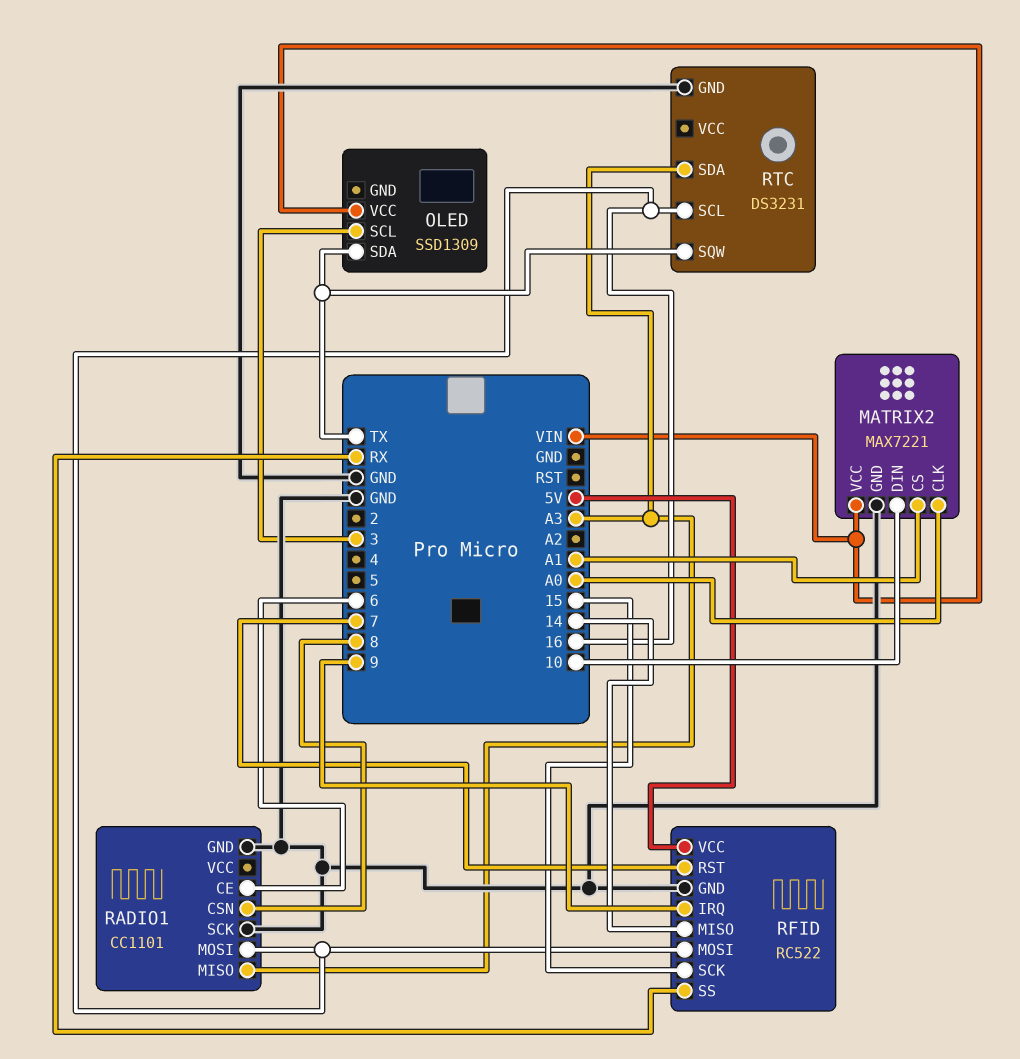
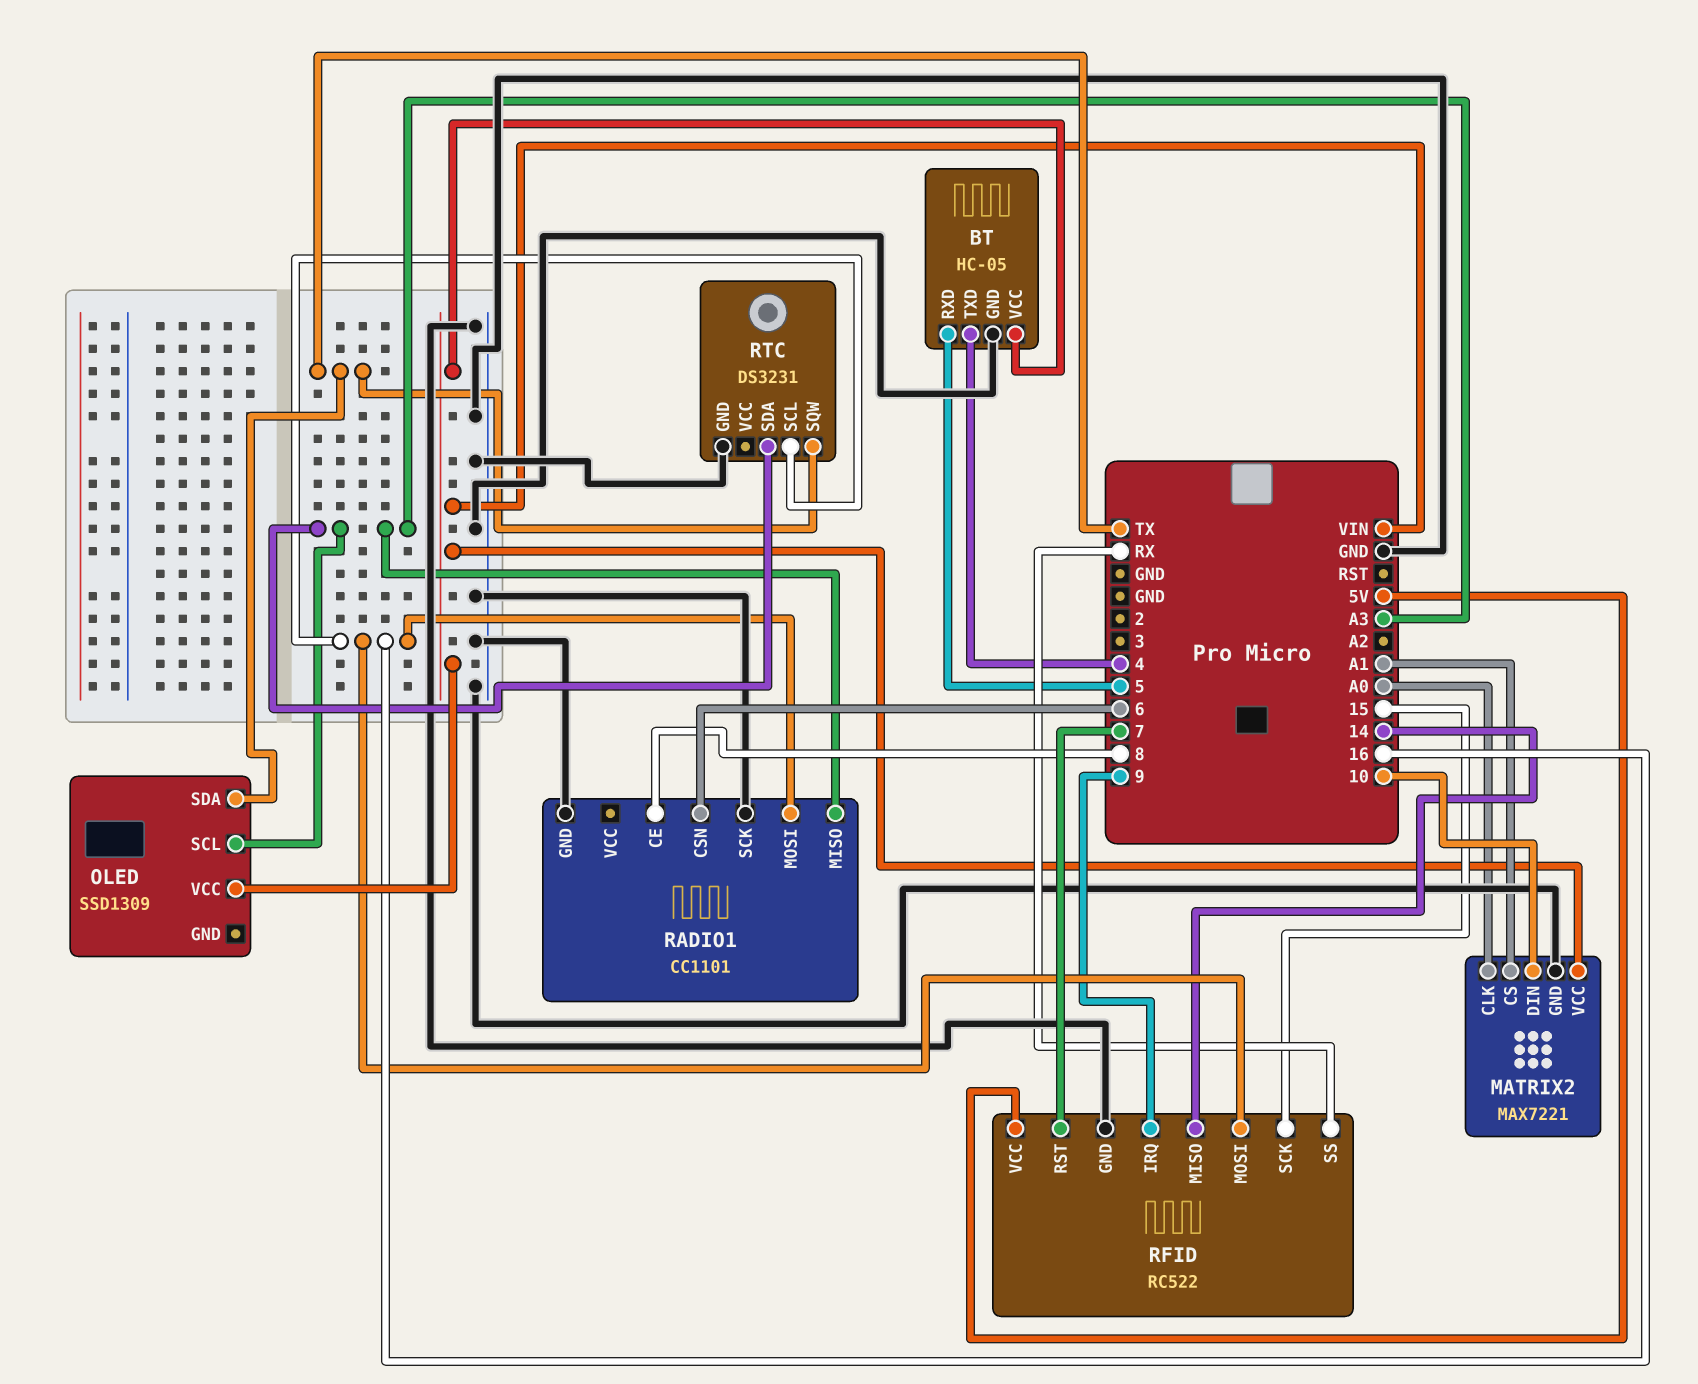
BT: none -> HC-05
BT pin GND: none -> GND
BT pin RXD: none -> 5
BT pin TXD: none -> 4
BT pin VCC: none -> VIN
OLED pin SCL: 3 -> A3
RADIO1 pin CE: 6 -> 8
RADIO1 pin CSN: 8 -> 6

